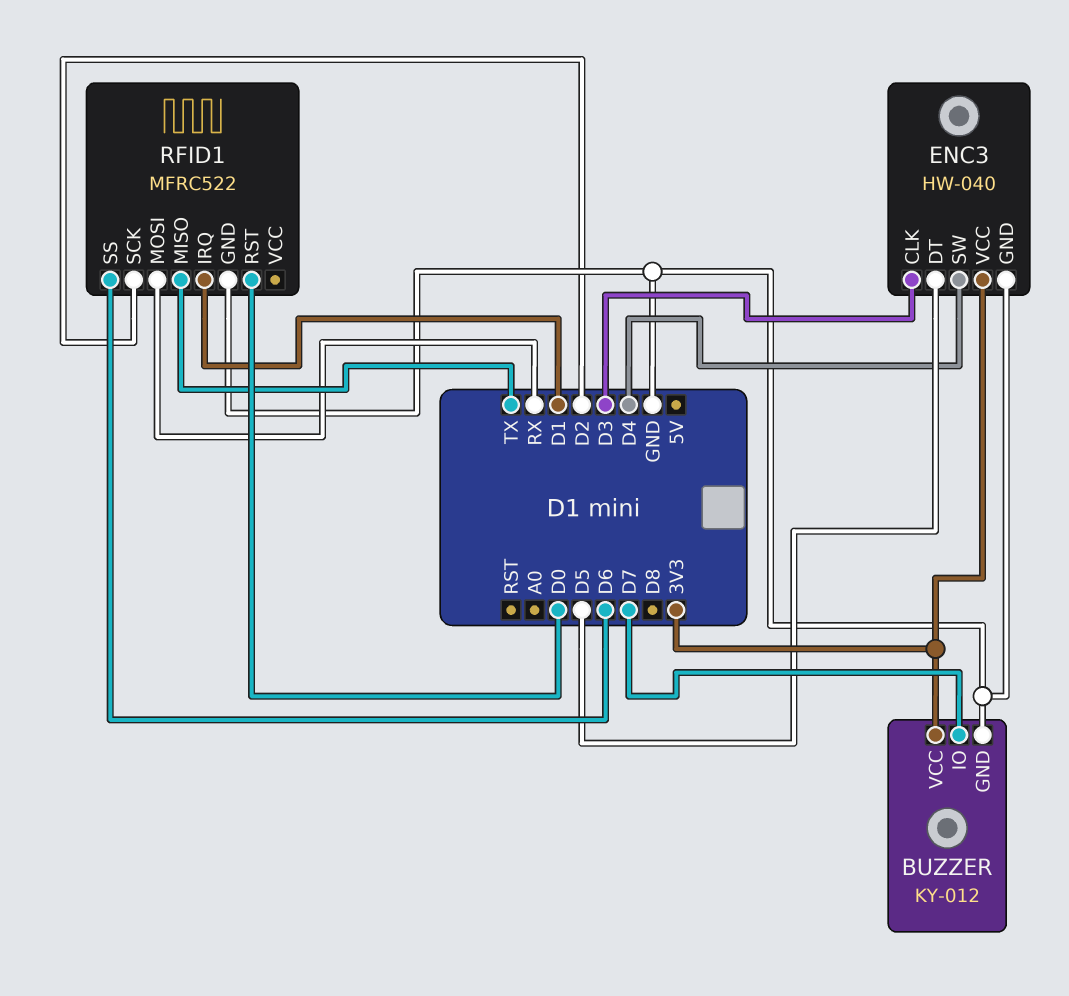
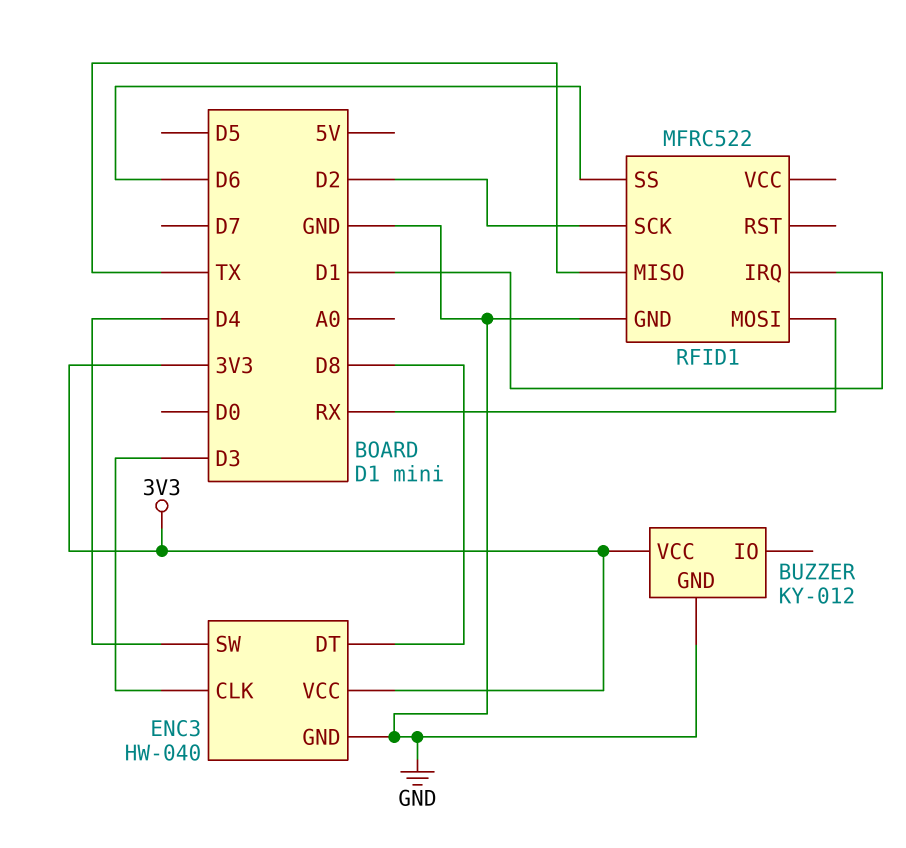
BUZZER pin IO: D7 -> none
ENC3 pin DT: D5 -> D8
RFID1 pin RST: D0 -> none

